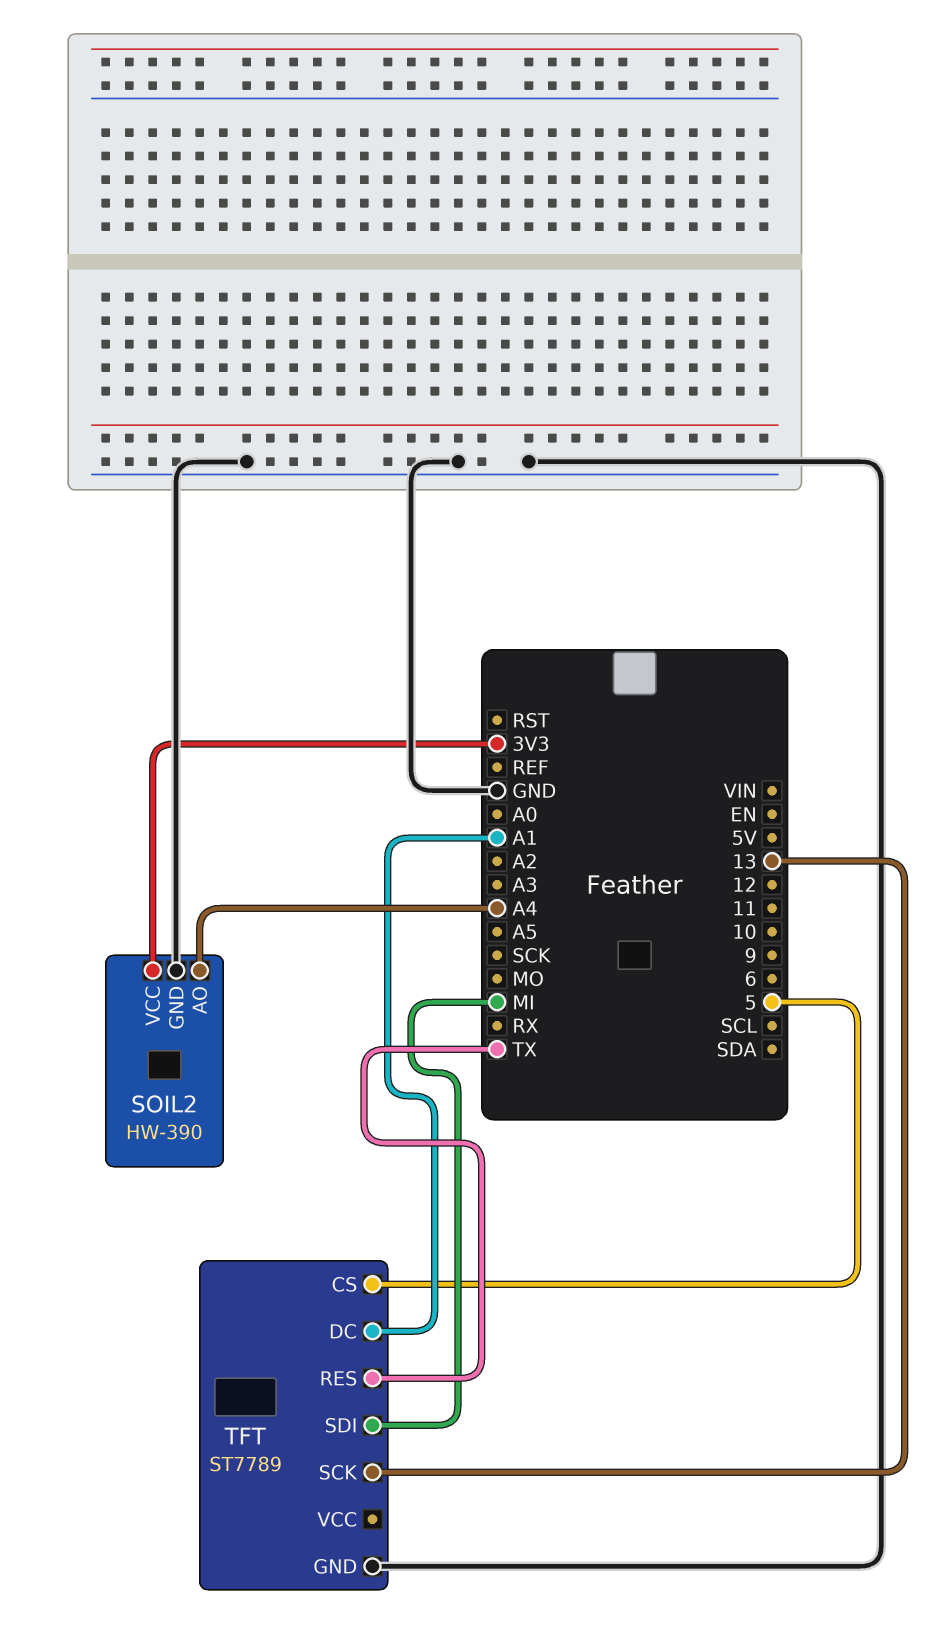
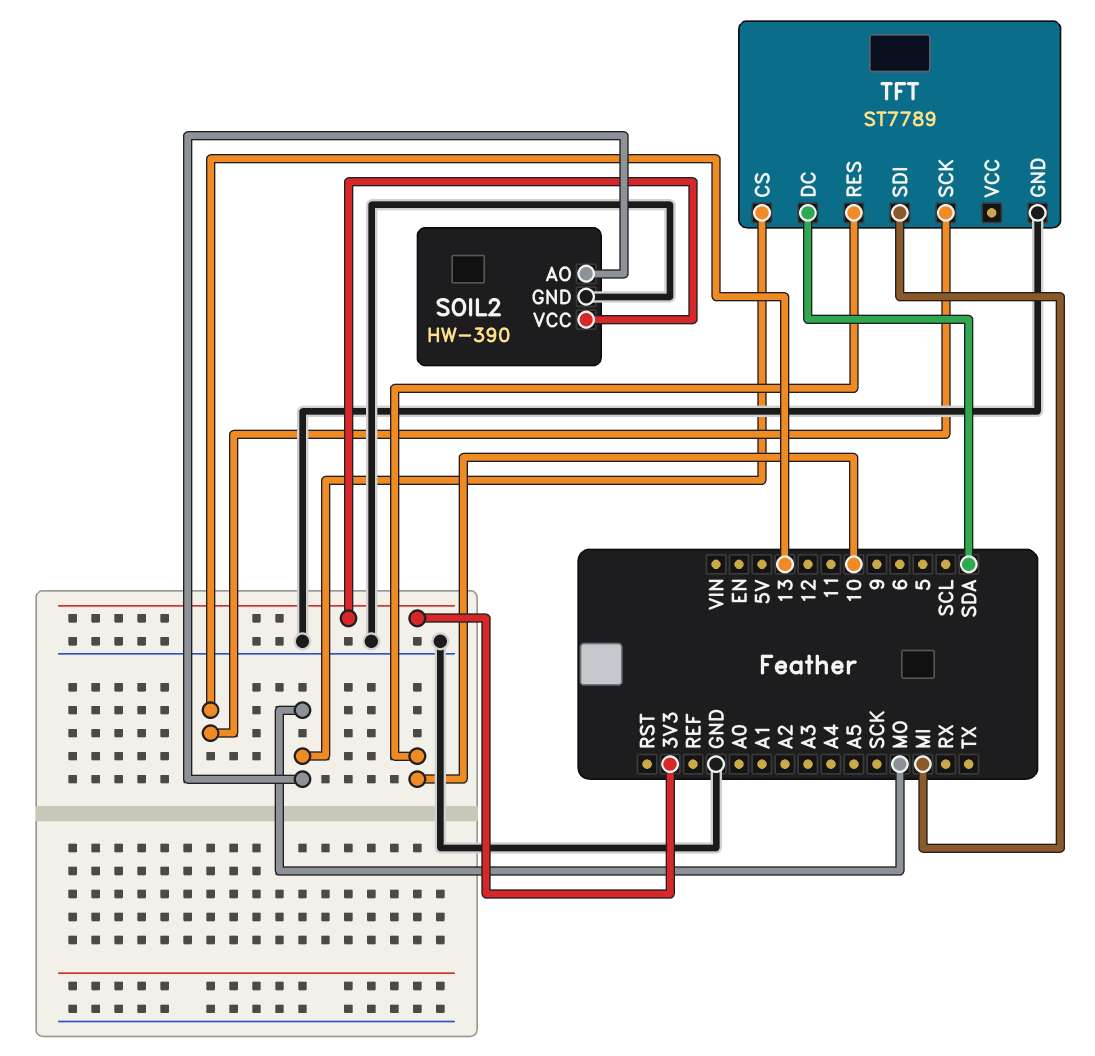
SOIL2 pin AO: A4 -> MO
TFT pin CS: 5 -> MO
TFT pin DC: A1 -> SDA
TFT pin RES: TX -> 10

